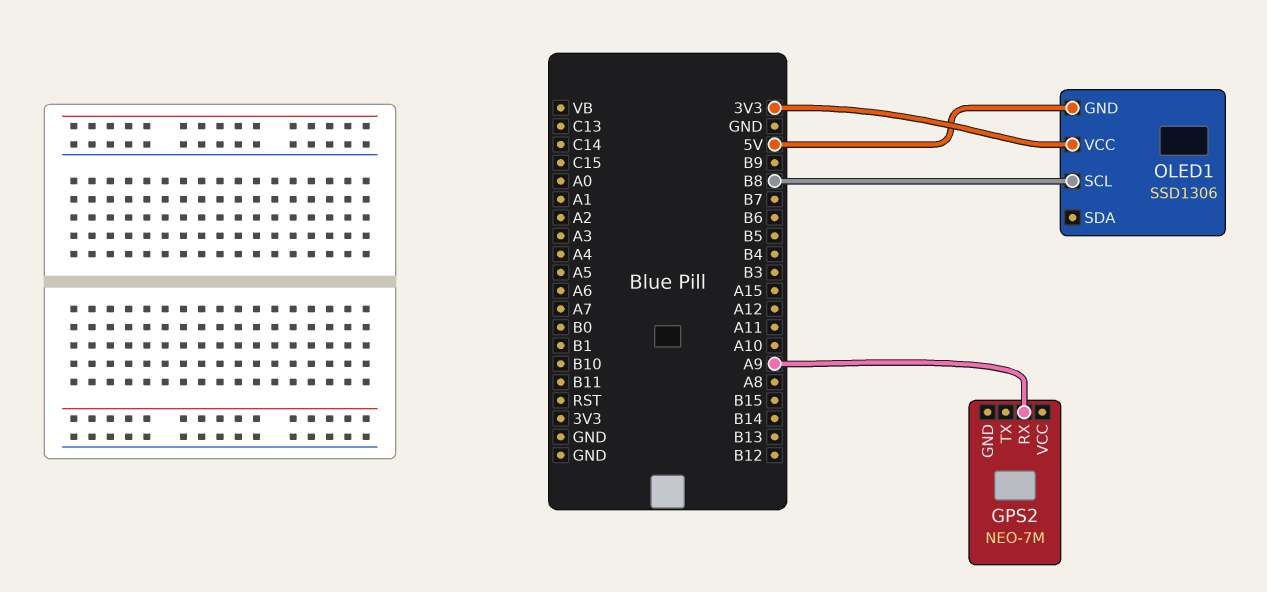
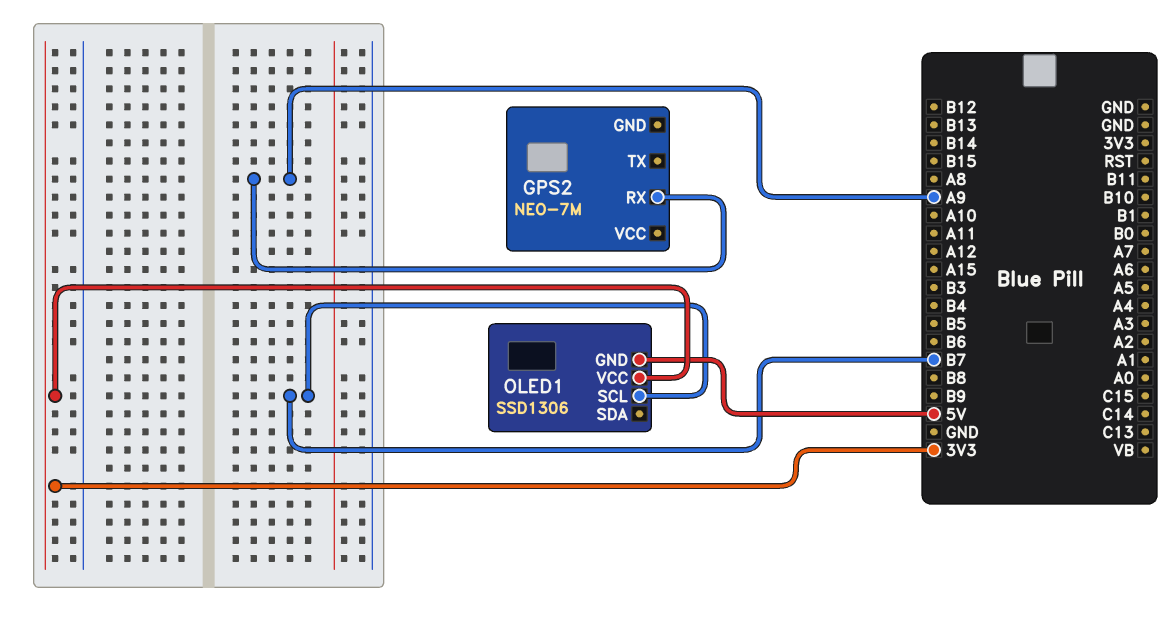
OLED1 pin SCL: B8 -> B7

